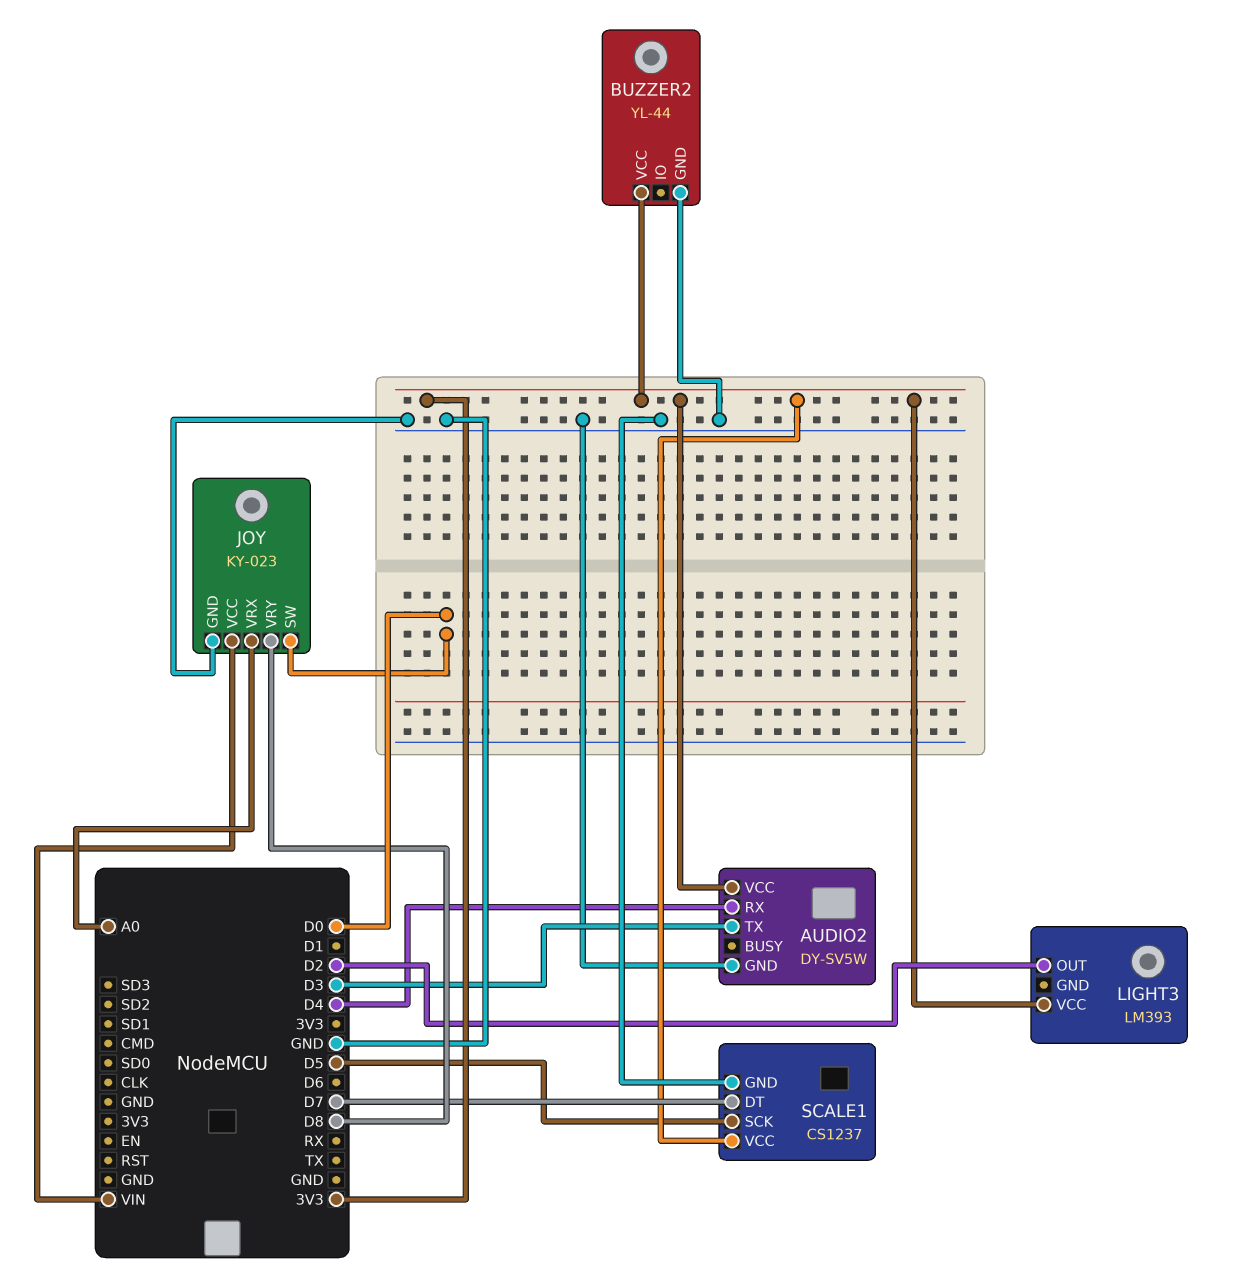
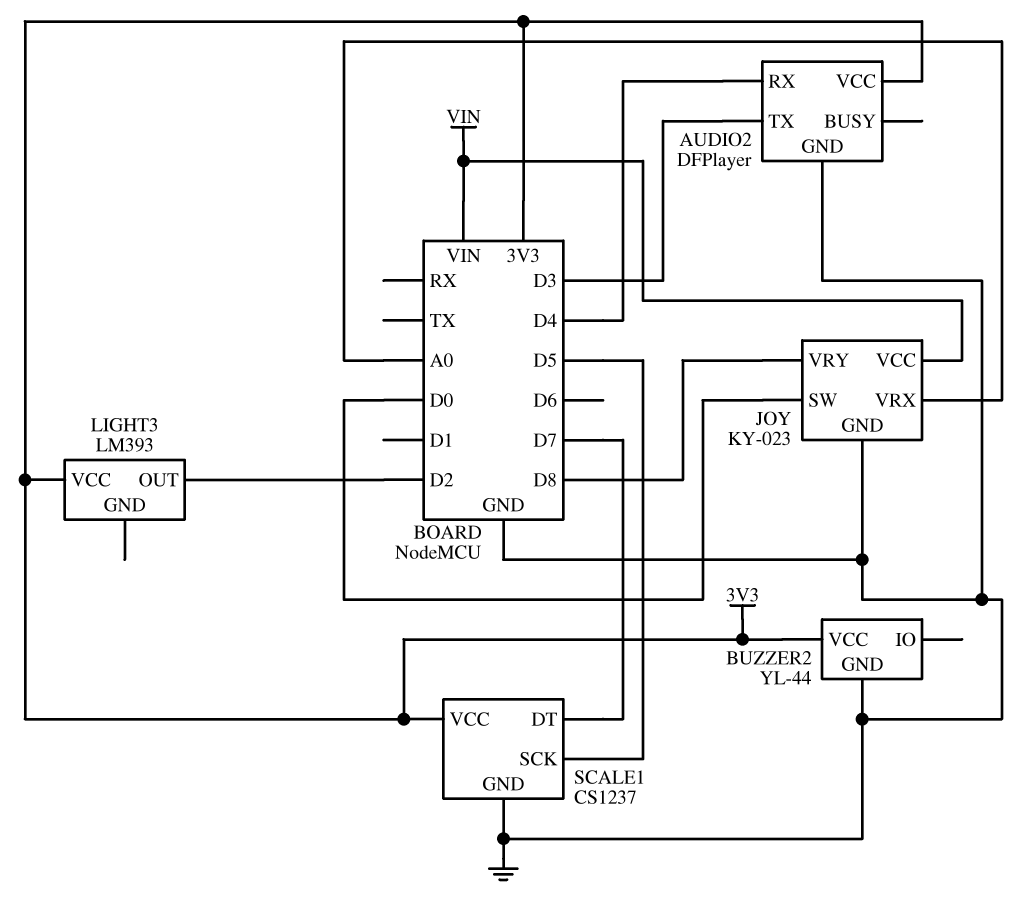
AUDIO2: DY-SV5W -> DFPlayer

